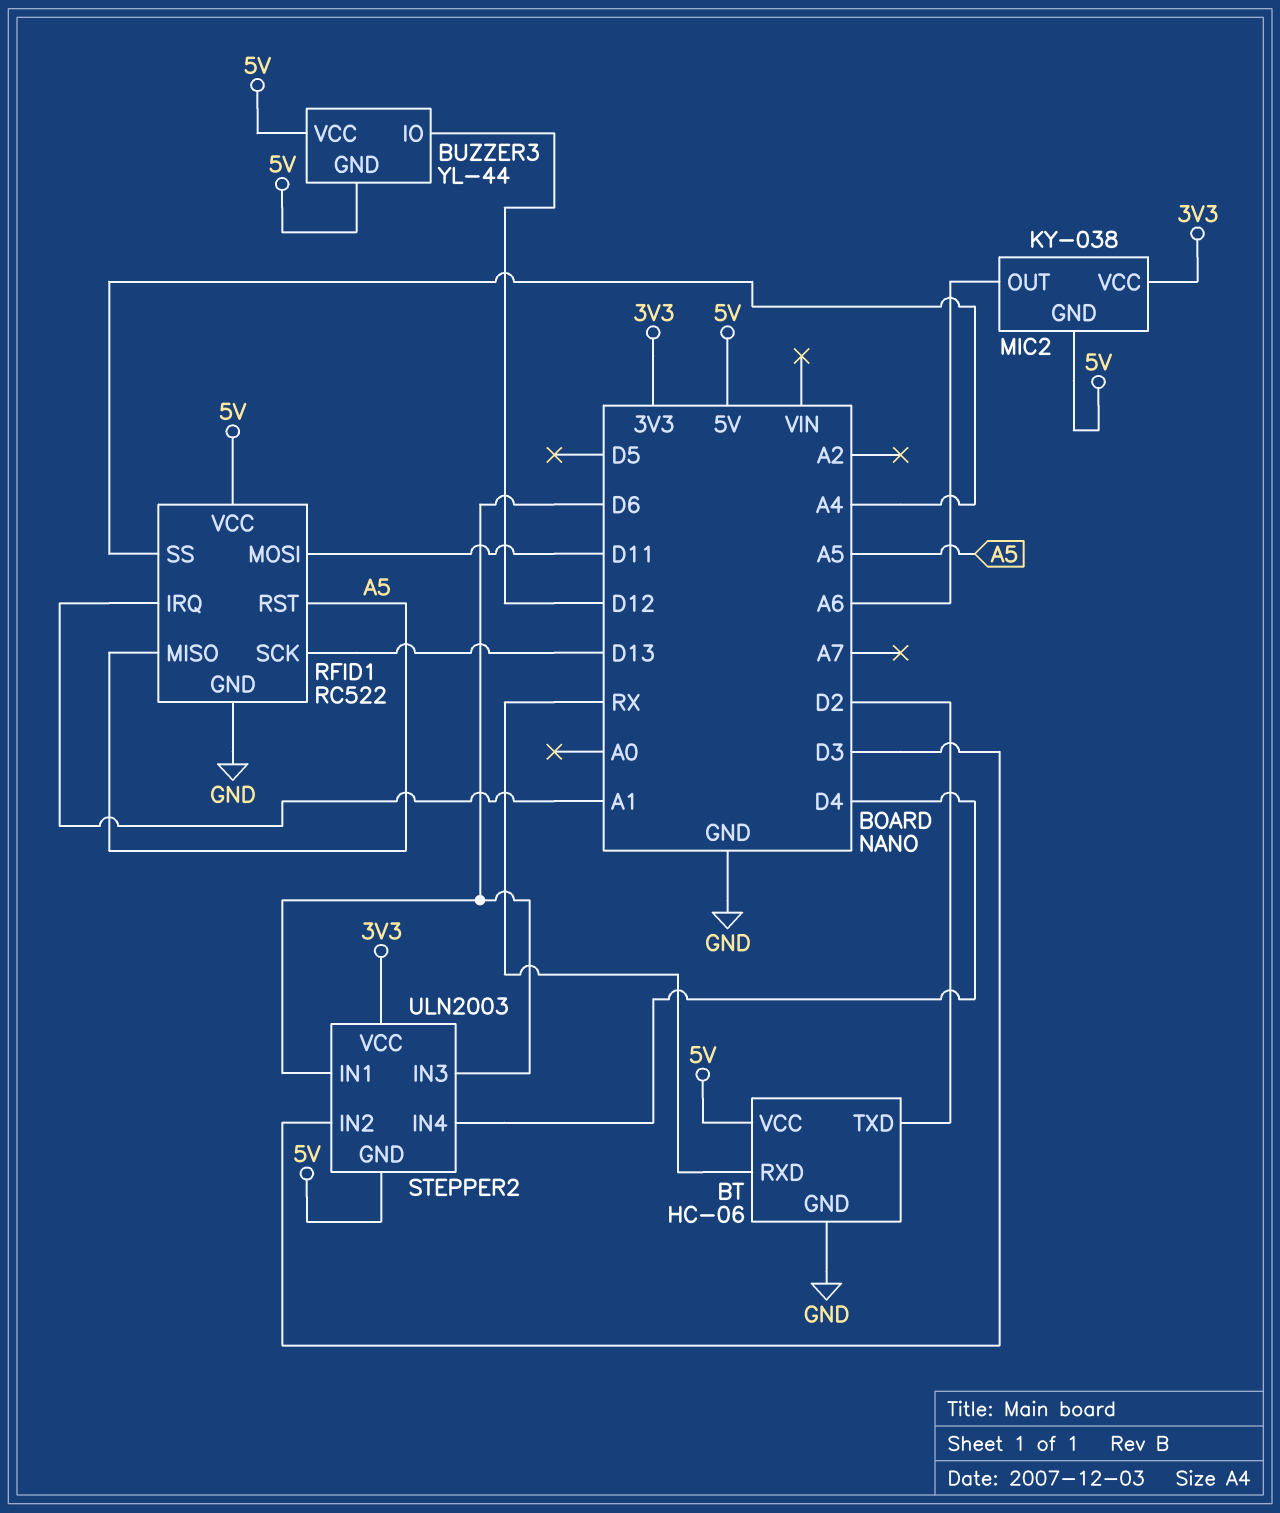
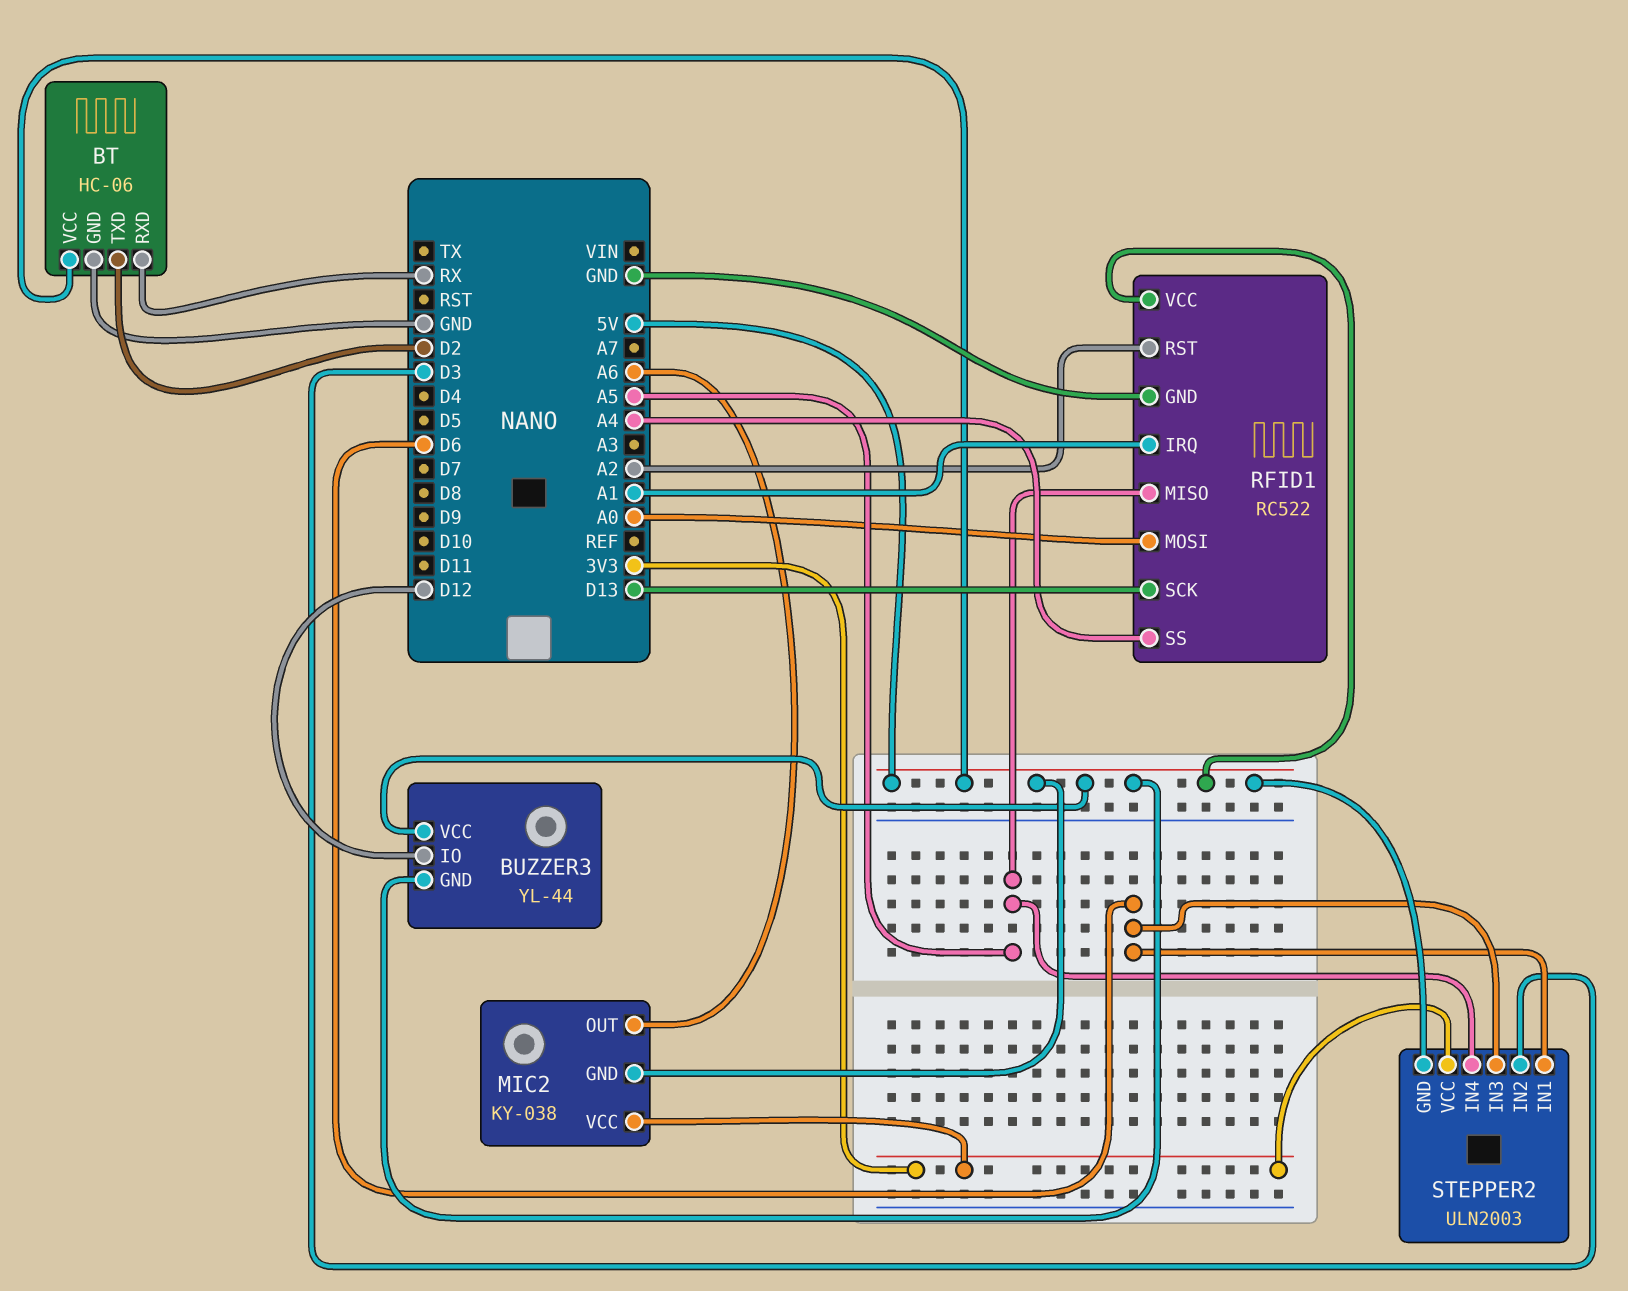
RFID1 pin MOSI: D11 -> A0
RFID1 pin RST: A5 -> A2
STEPPER2 pin IN4: D4 -> A5

